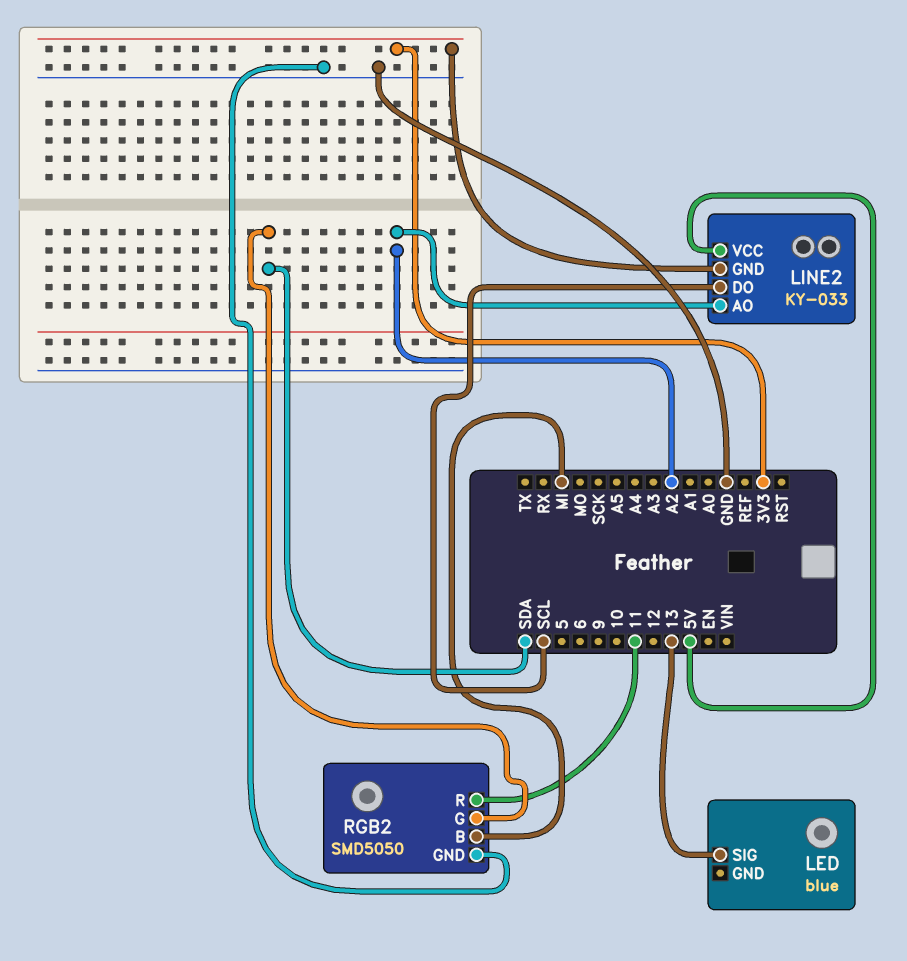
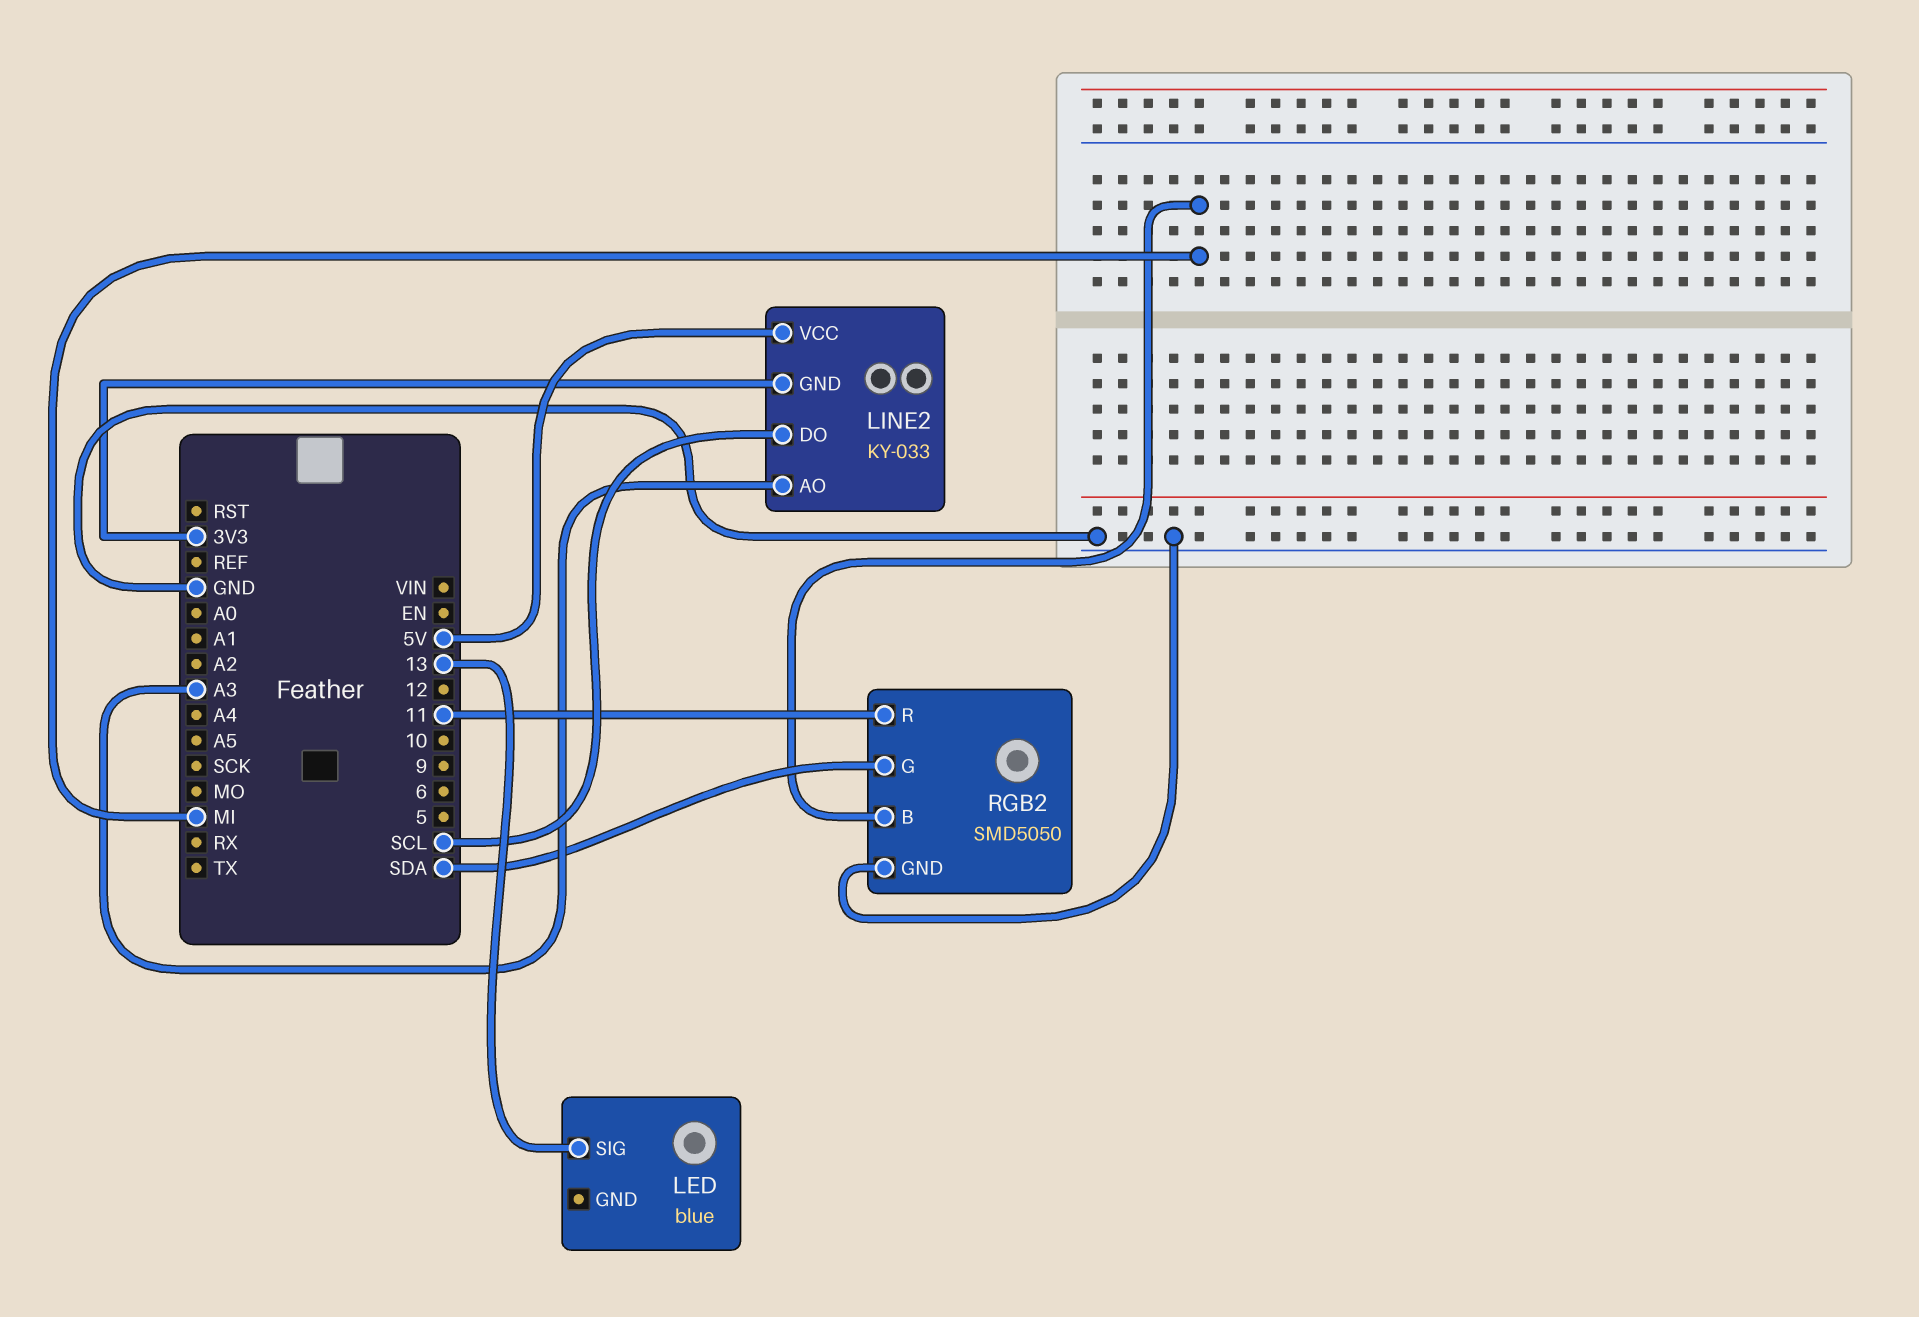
LINE2 pin AO: A2 -> A3

